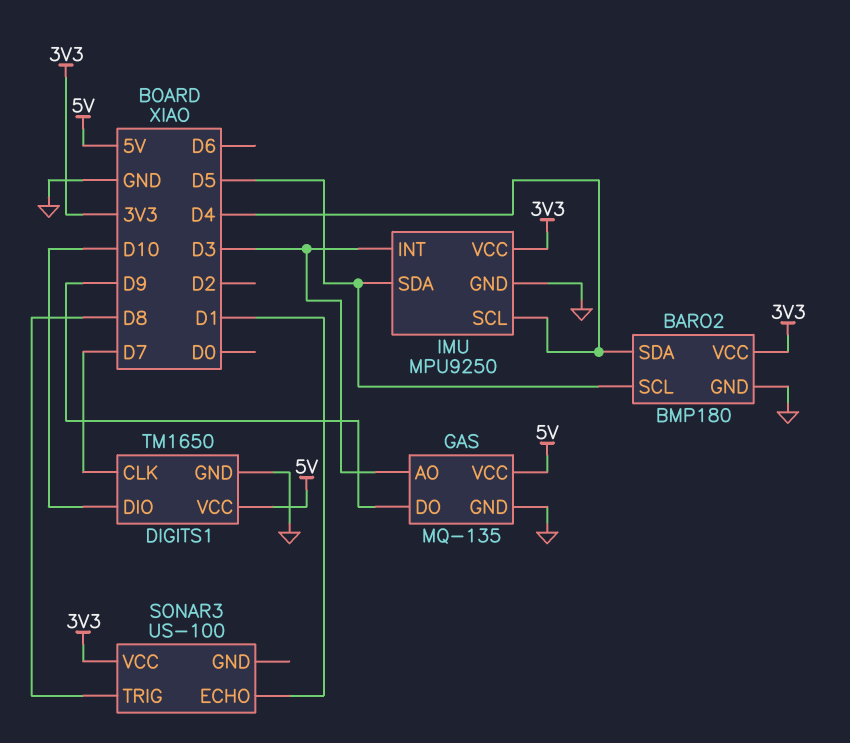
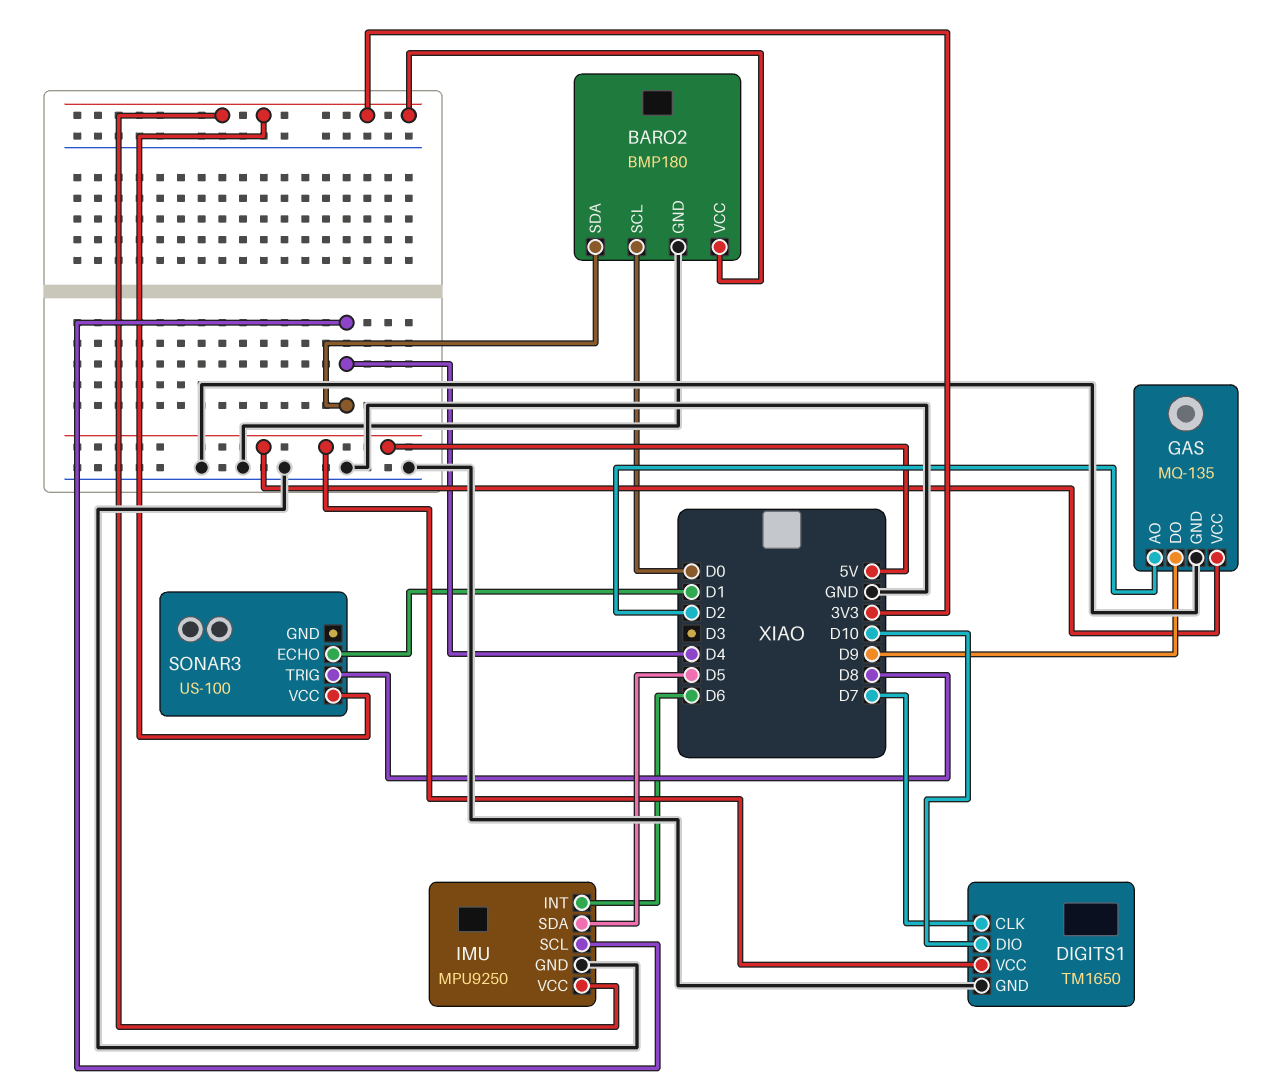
BARO2 pin SCL: D5 -> D0
GAS pin AO: D3 -> D2
IMU pin INT: D3 -> D6

